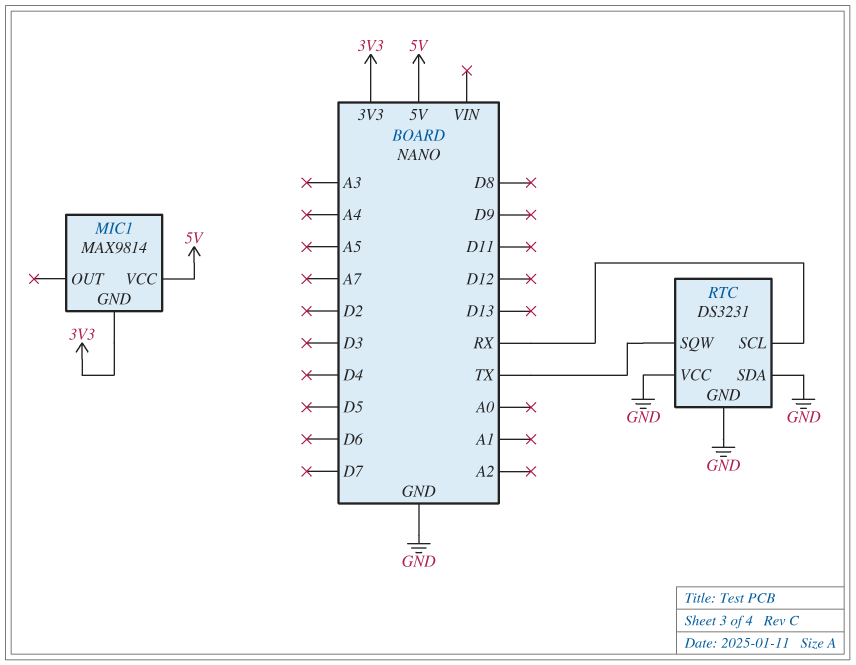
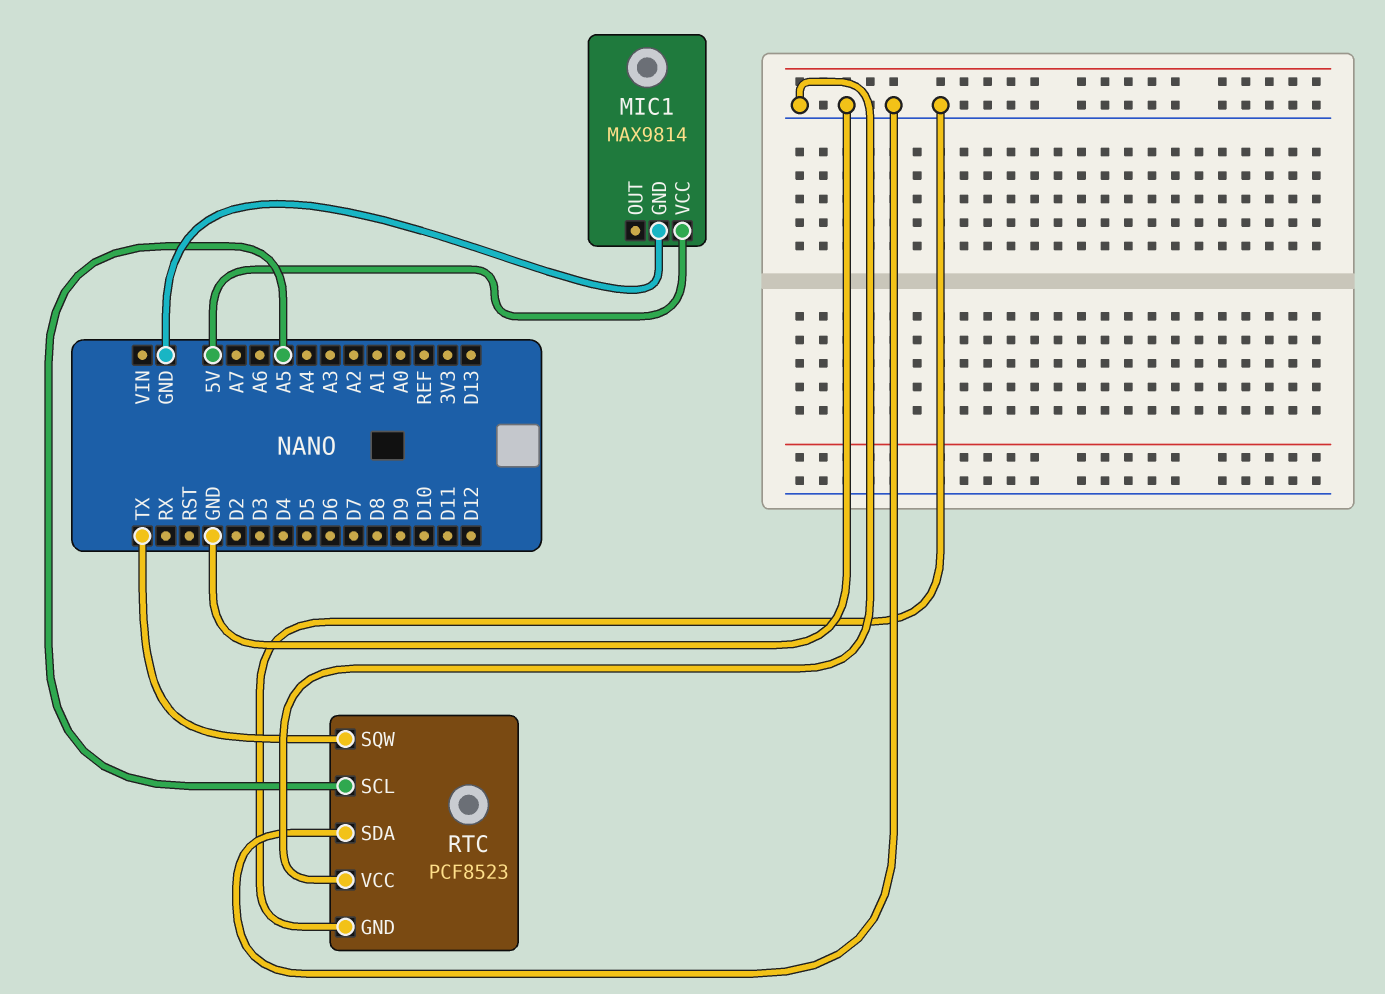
MIC1 pin GND: 3V3 -> GND
RTC: DS3231 -> PCF8523
RTC pin SCL: RX -> A5

